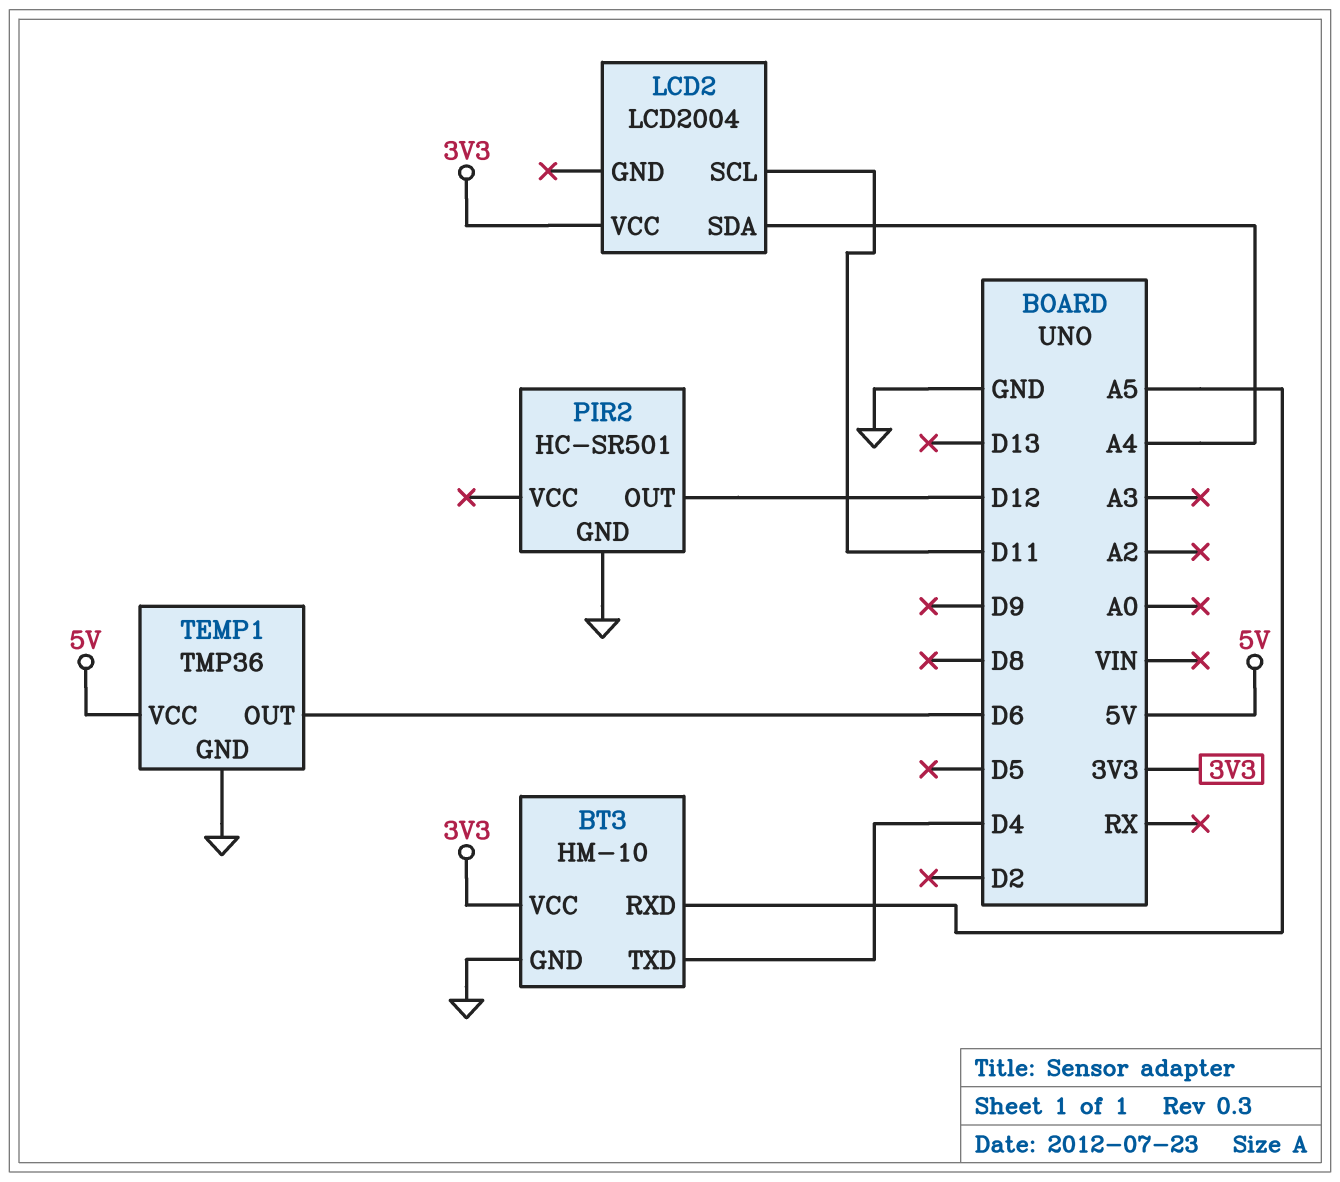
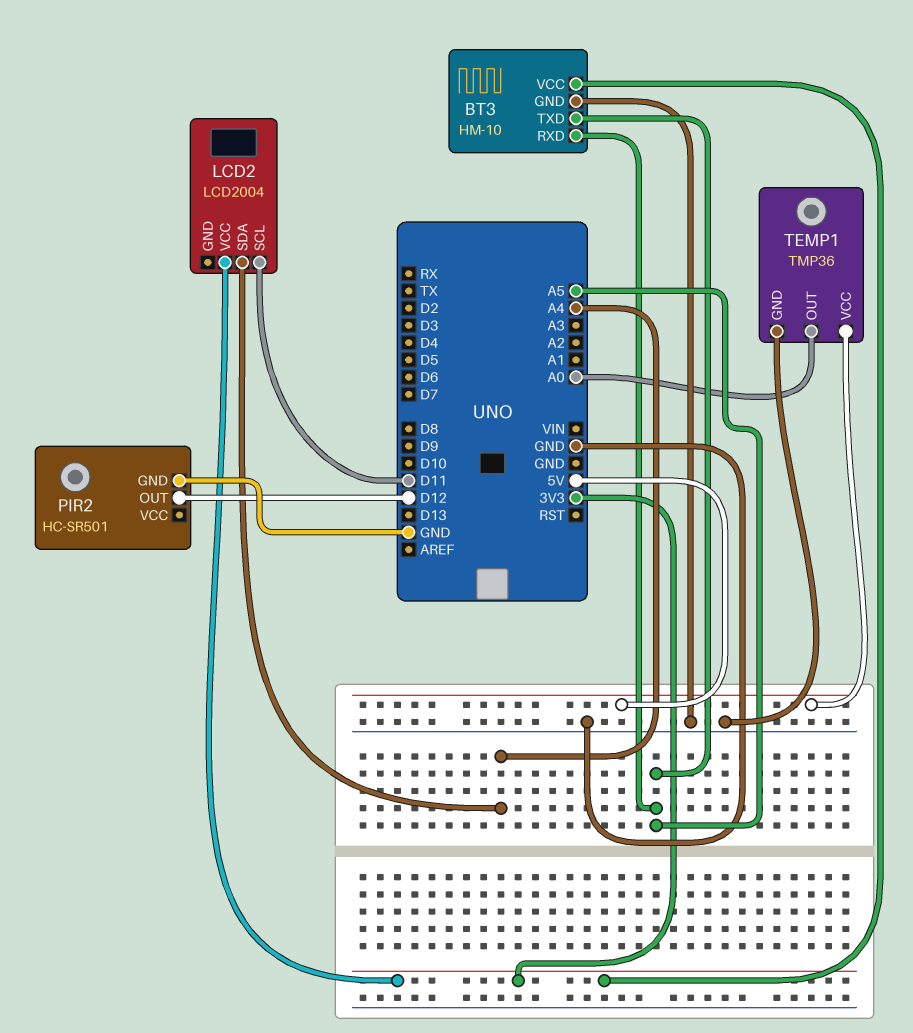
BT3 pin TXD: D4 -> A5
TEMP1 pin OUT: D6 -> A0

